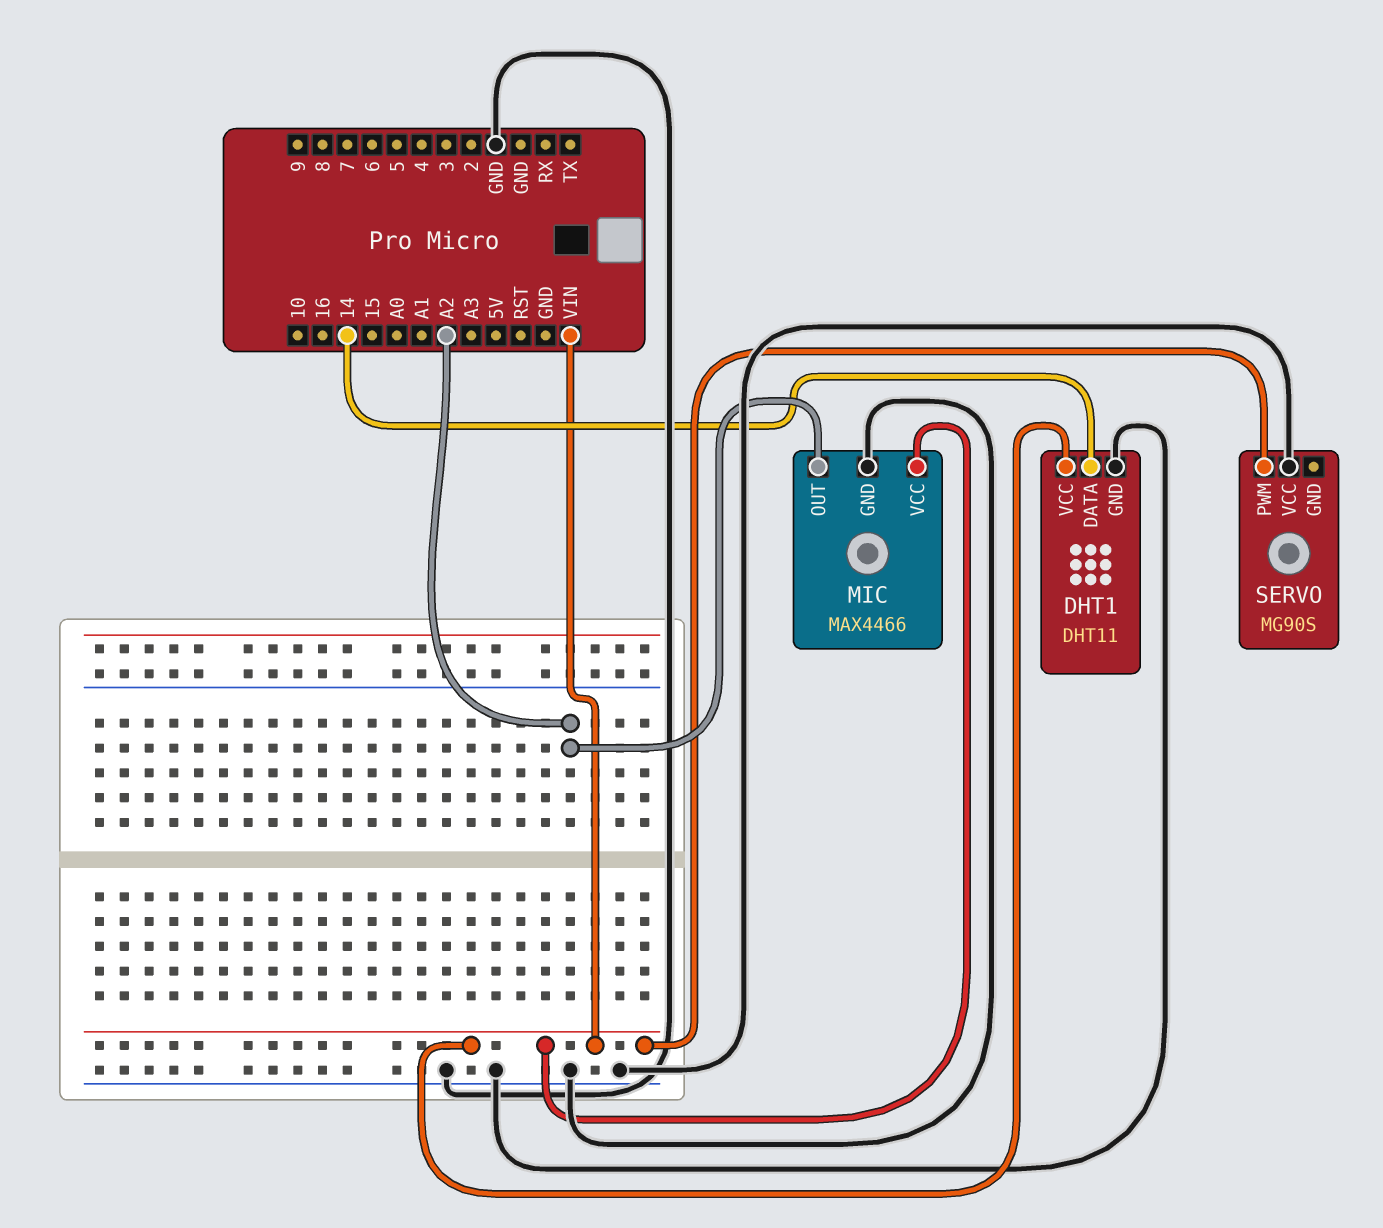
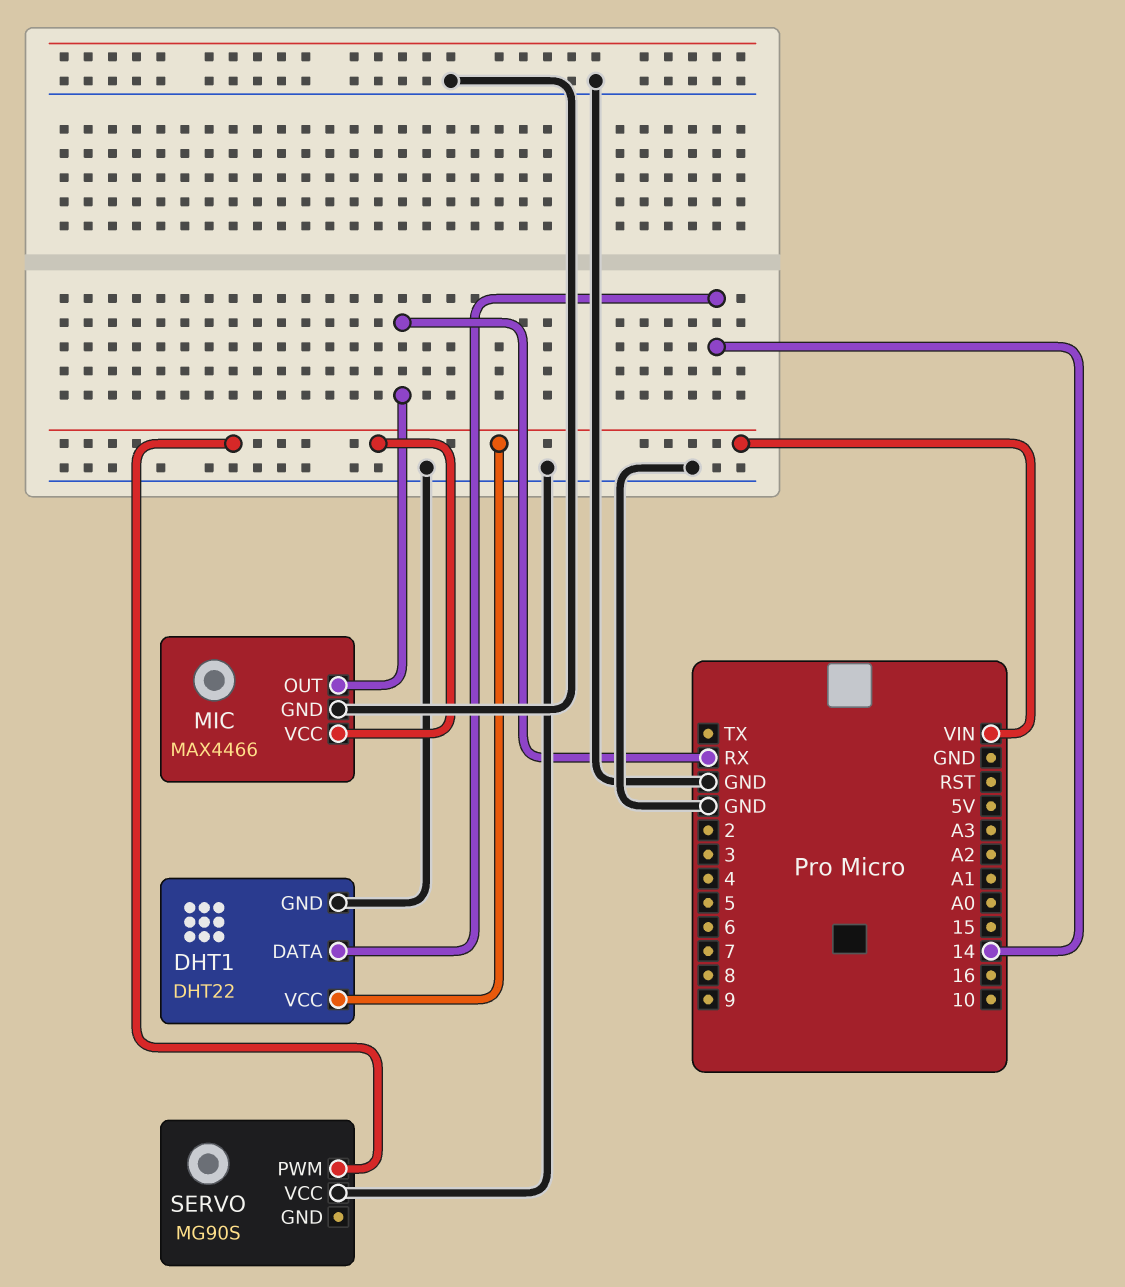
DHT1: DHT11 -> DHT22
MIC pin OUT: A2 -> RX

